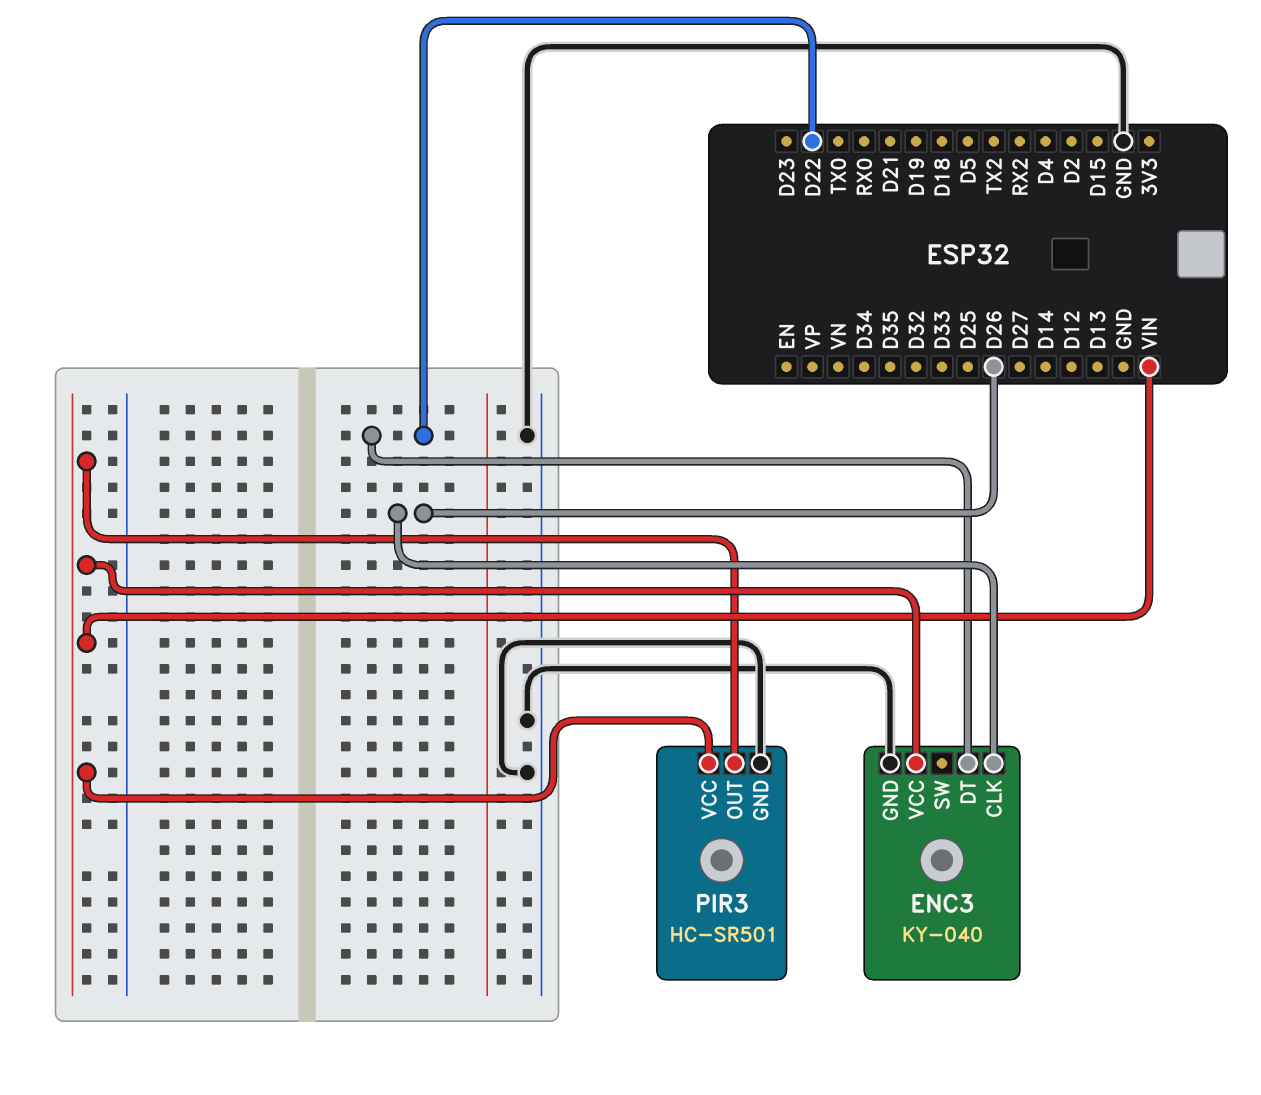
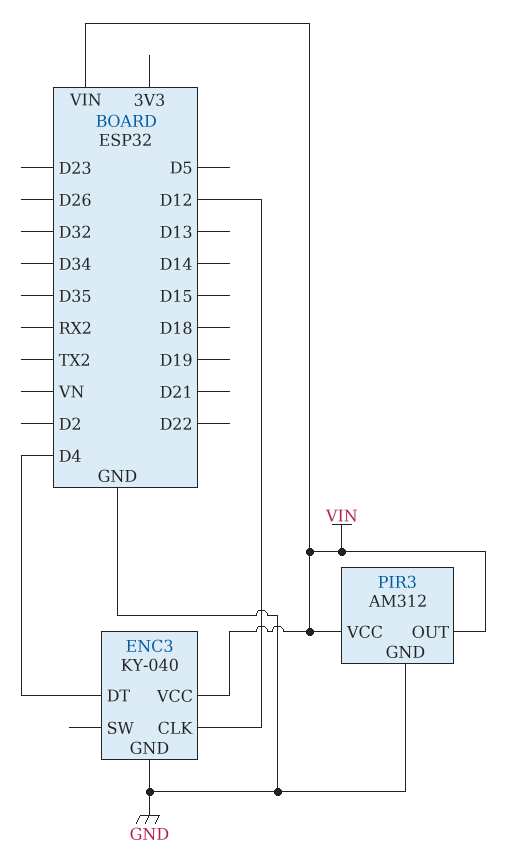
ENC3 pin CLK: D26 -> D12
ENC3 pin DT: D22 -> D4
PIR3: HC-SR501 -> AM312

